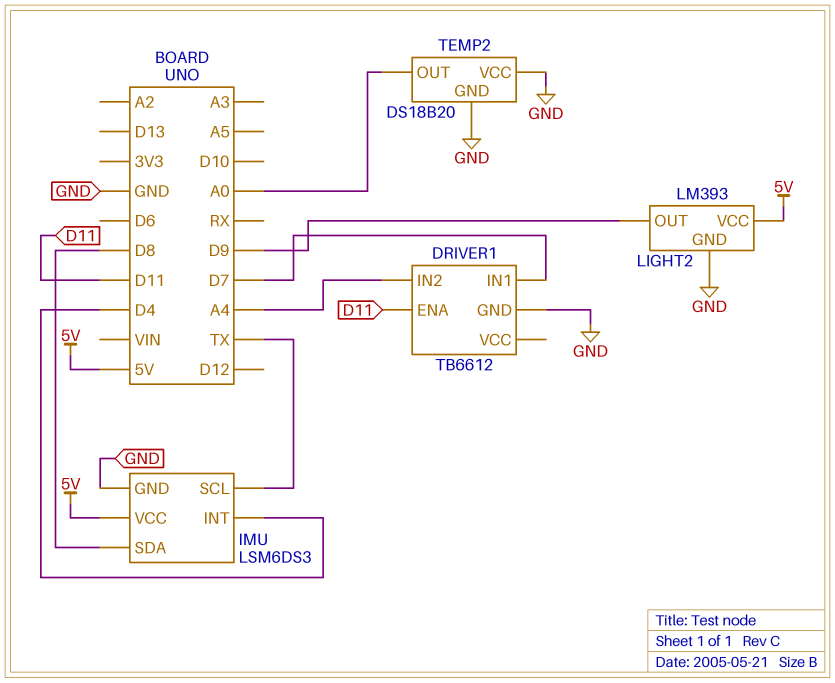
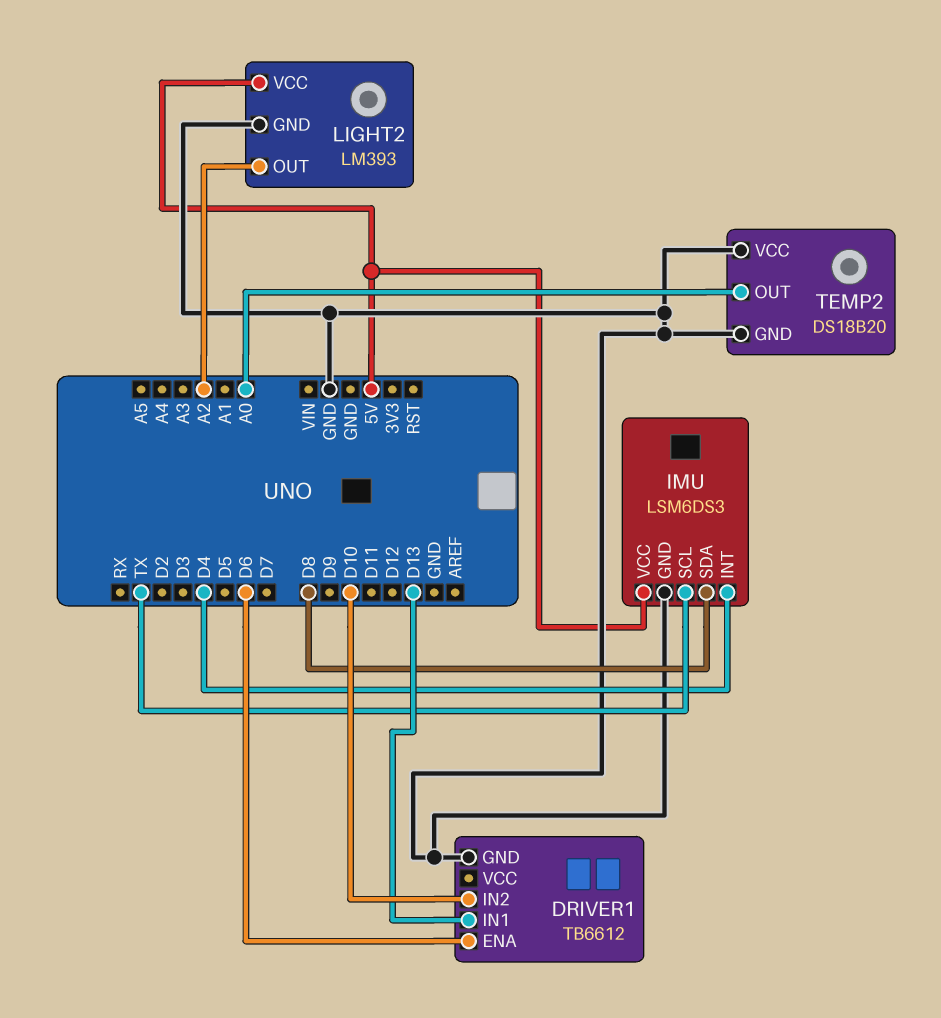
DRIVER1 pin ENA: D11 -> D6
DRIVER1 pin IN1: D7 -> D13
DRIVER1 pin IN2: A4 -> D10
LIGHT2 pin OUT: D9 -> A2

